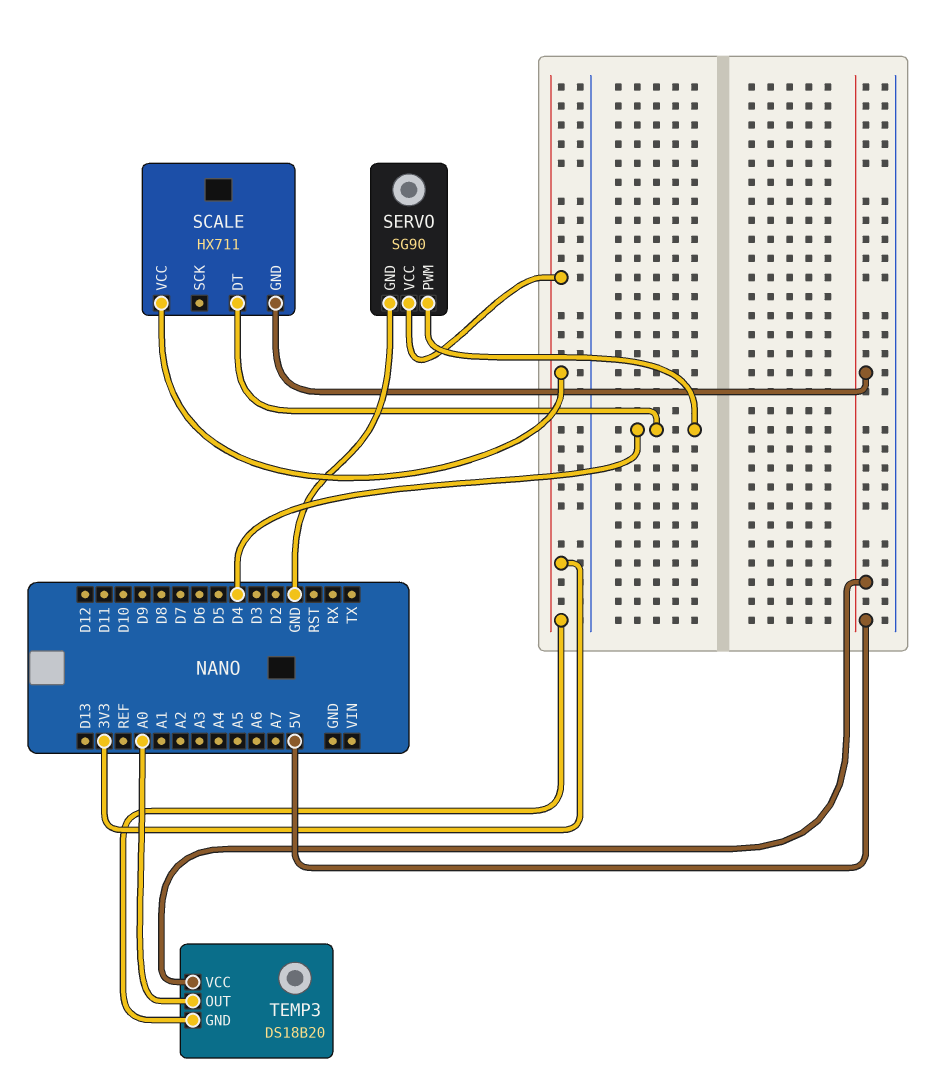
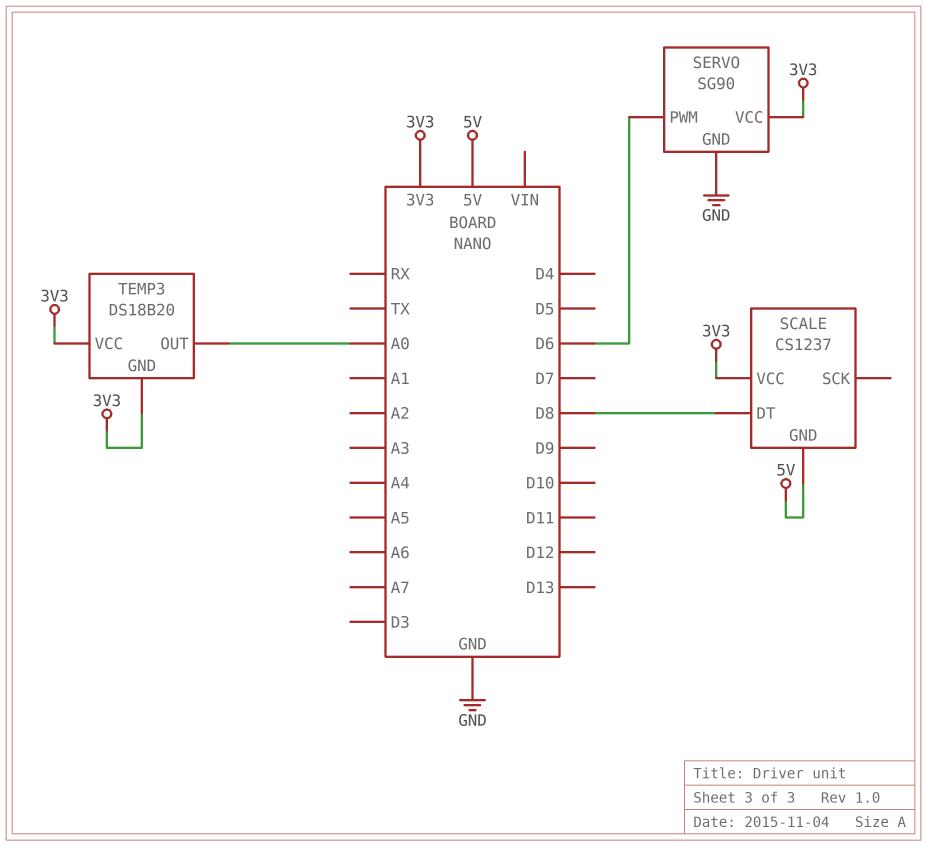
SCALE: HX711 -> CS1237
SCALE pin DT: D4 -> D8
SERVO pin PWM: D4 -> D6
TEMP3 pin VCC: 5V -> 3V3

